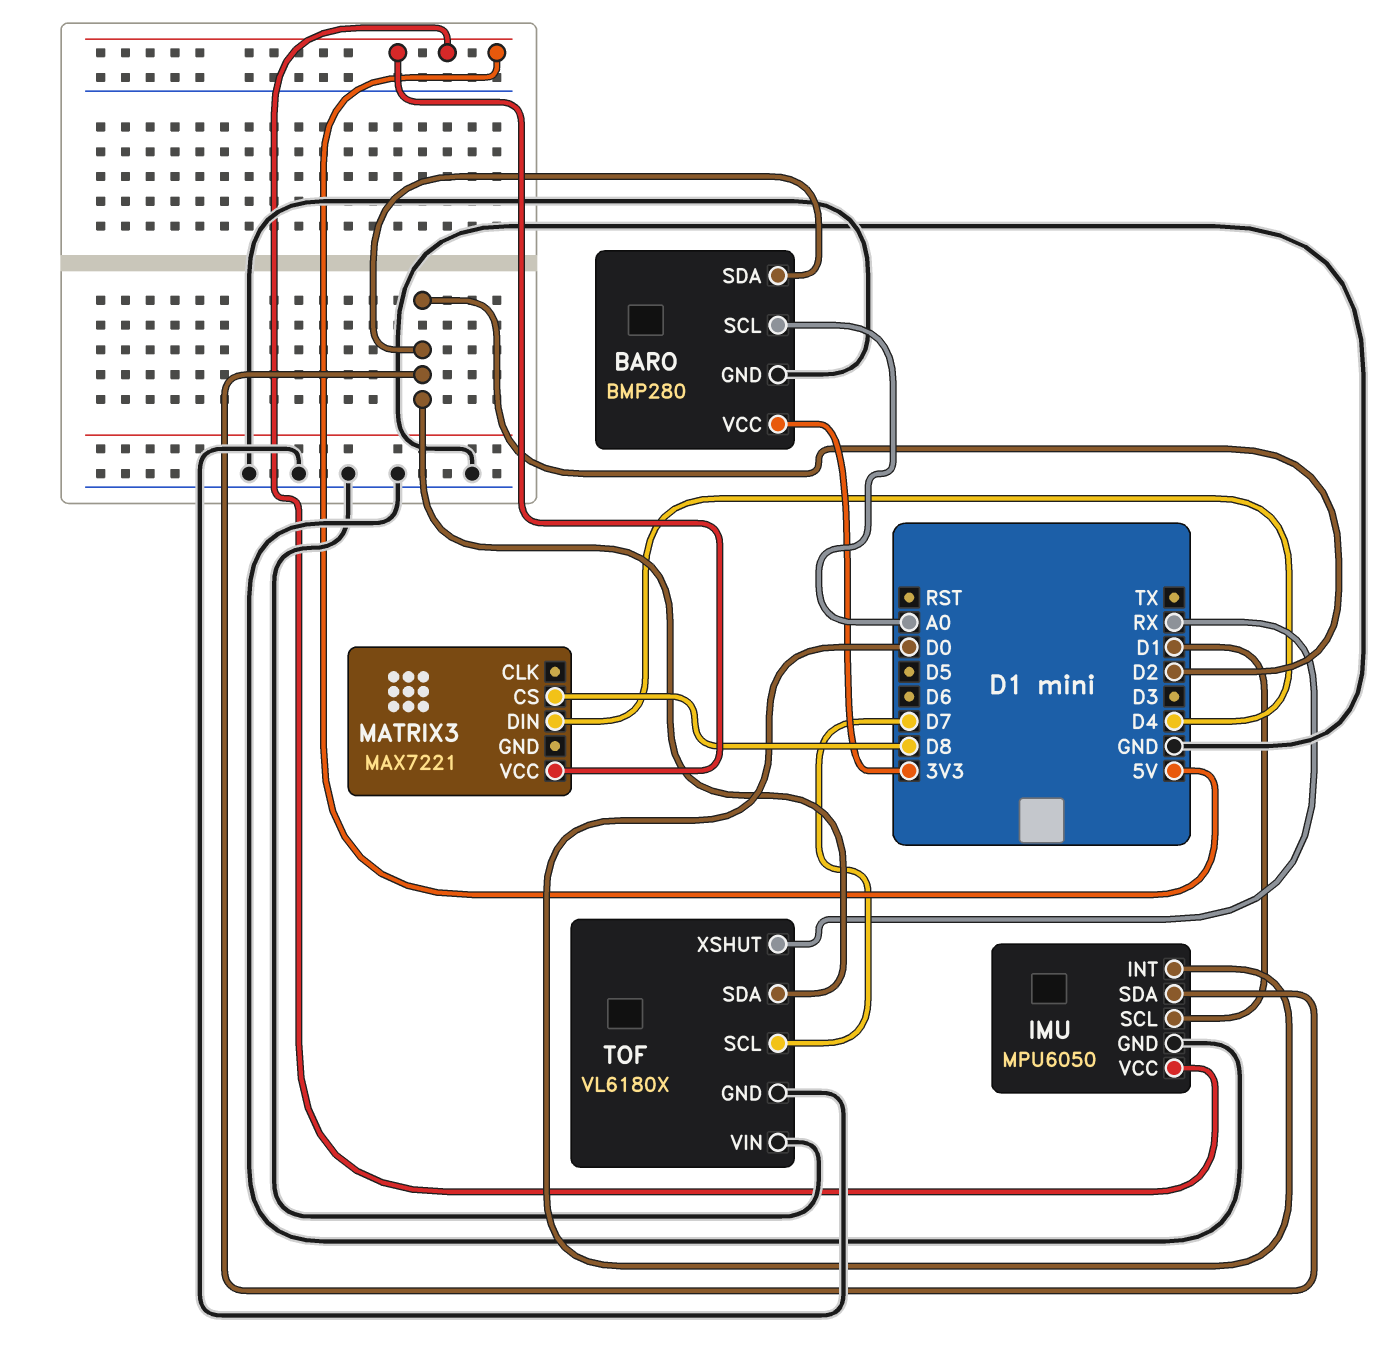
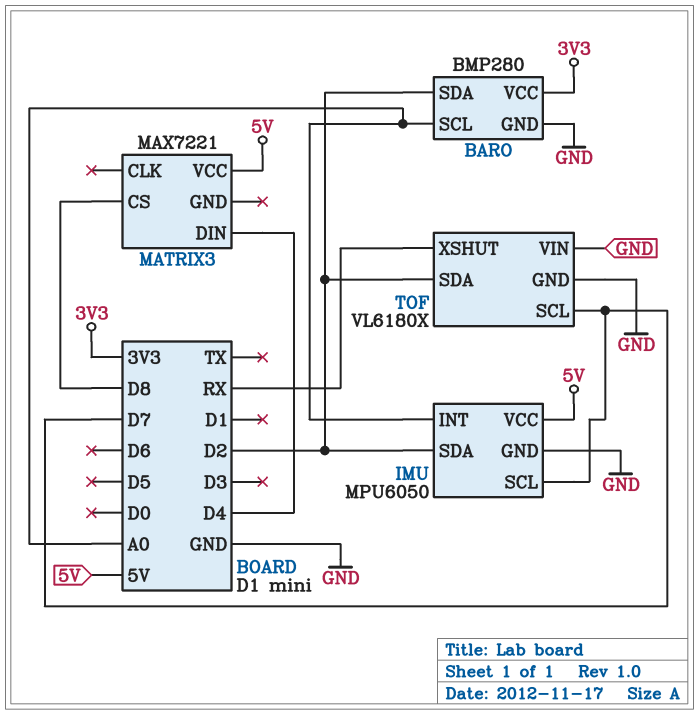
IMU pin INT: D0 -> A0
IMU pin SCL: D1 -> D7

